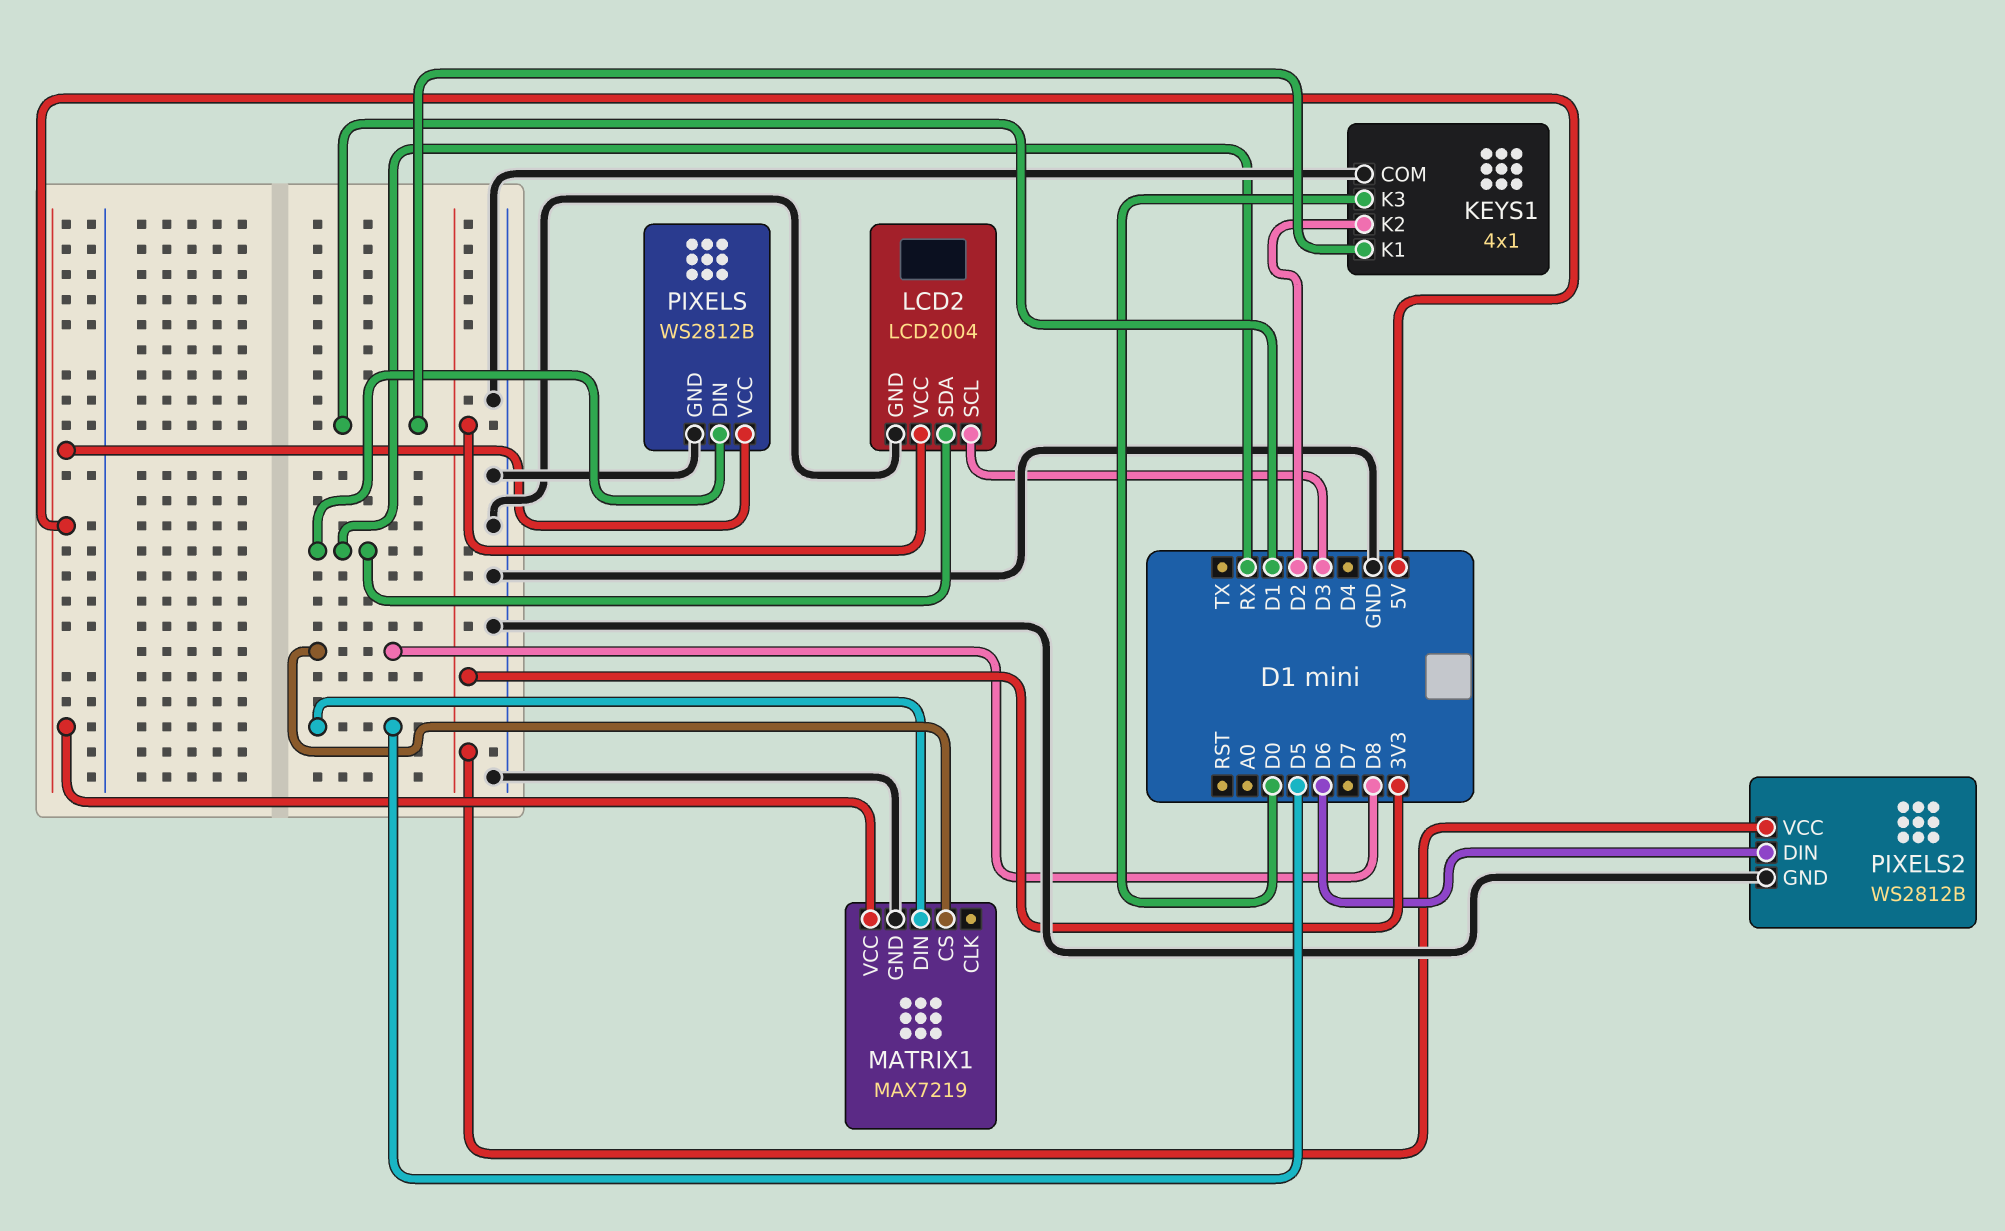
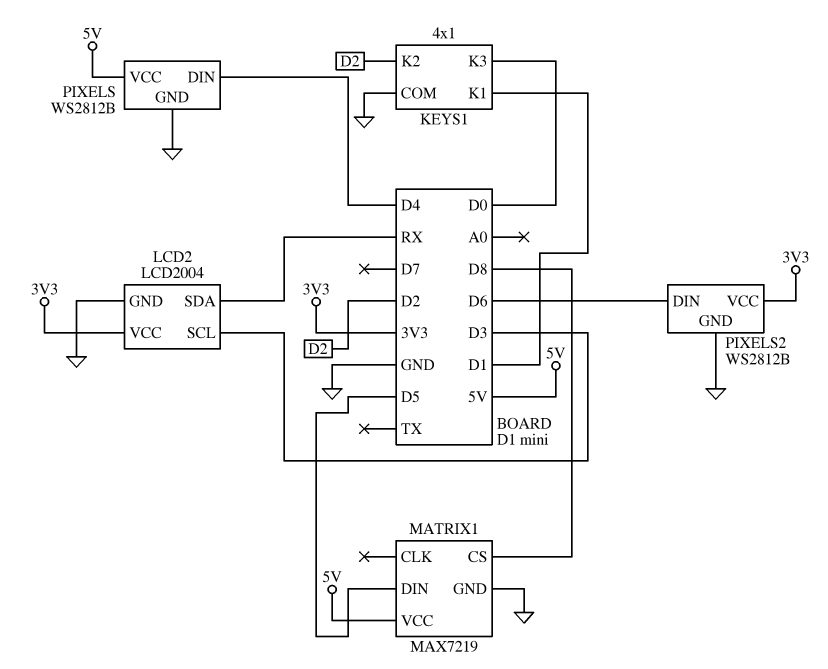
PIXELS pin DIN: RX -> D4

